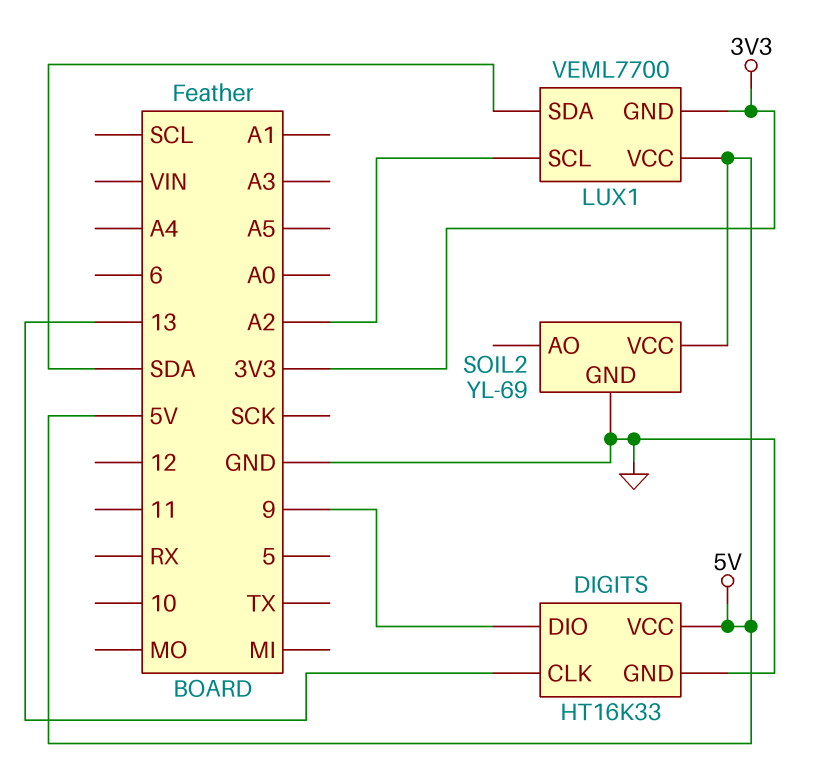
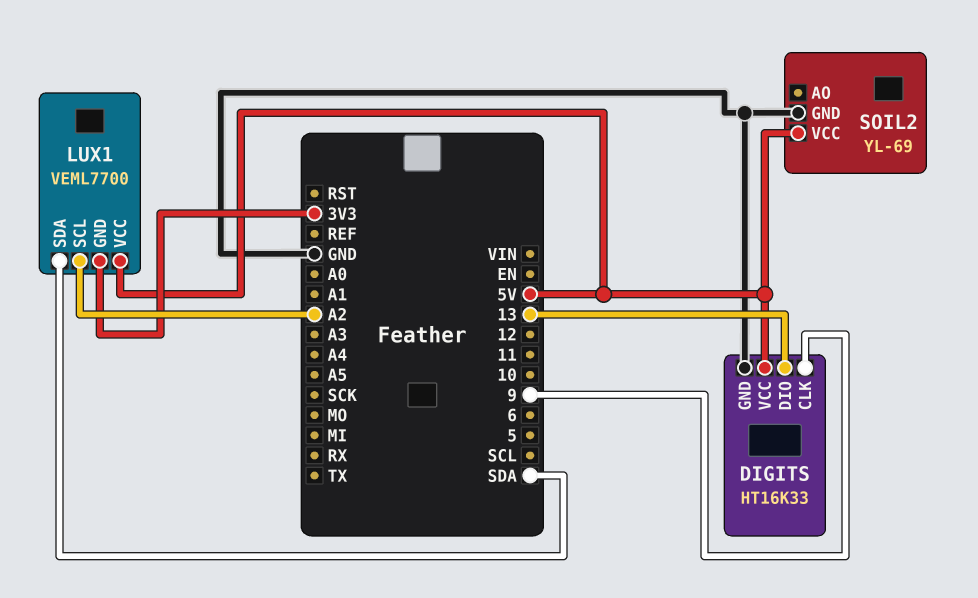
DIGITS pin CLK: 13 -> 9
DIGITS pin DIO: 9 -> 13

